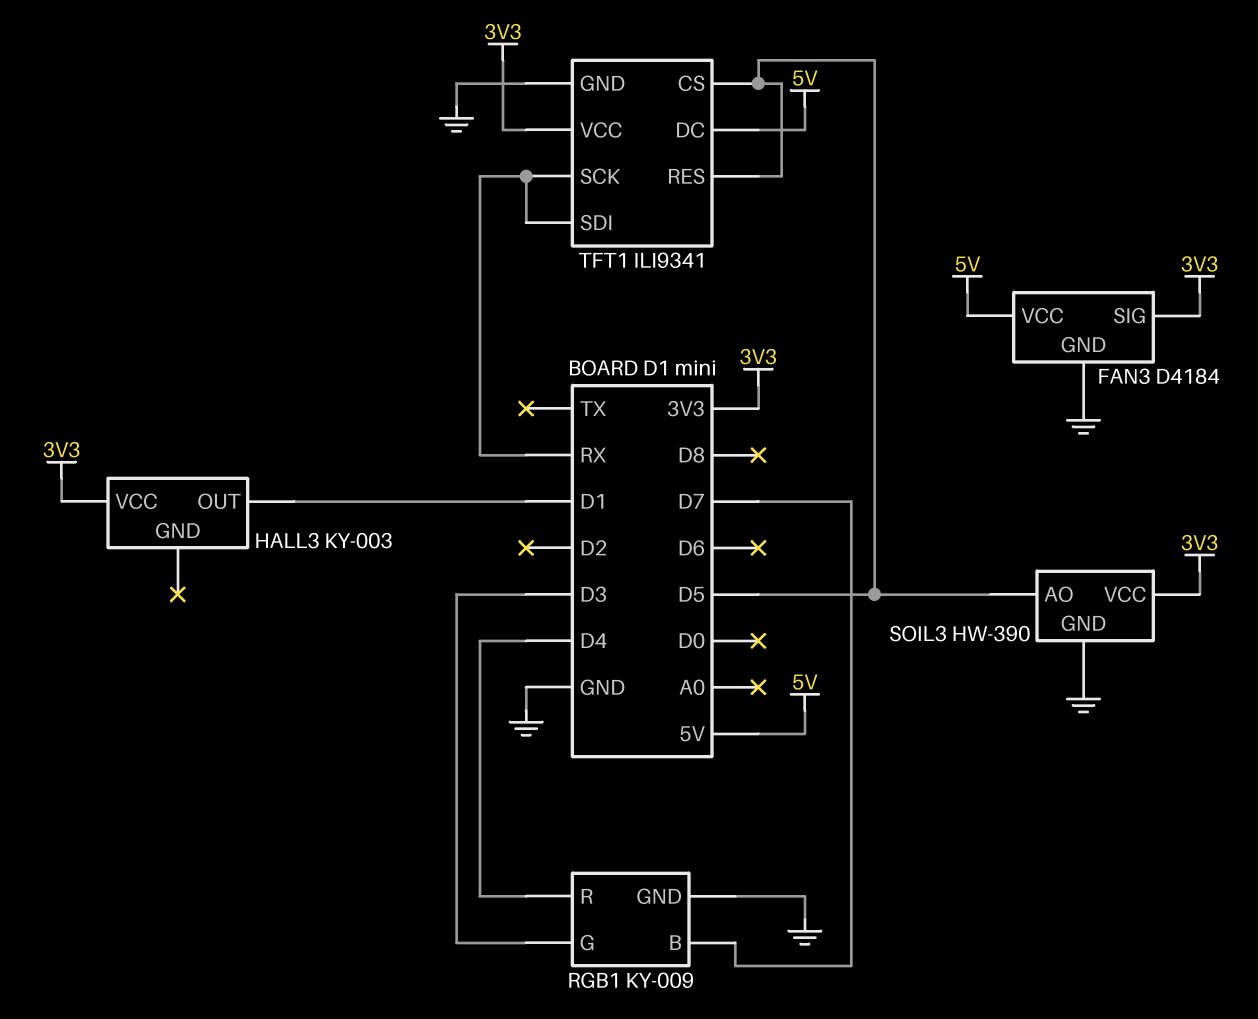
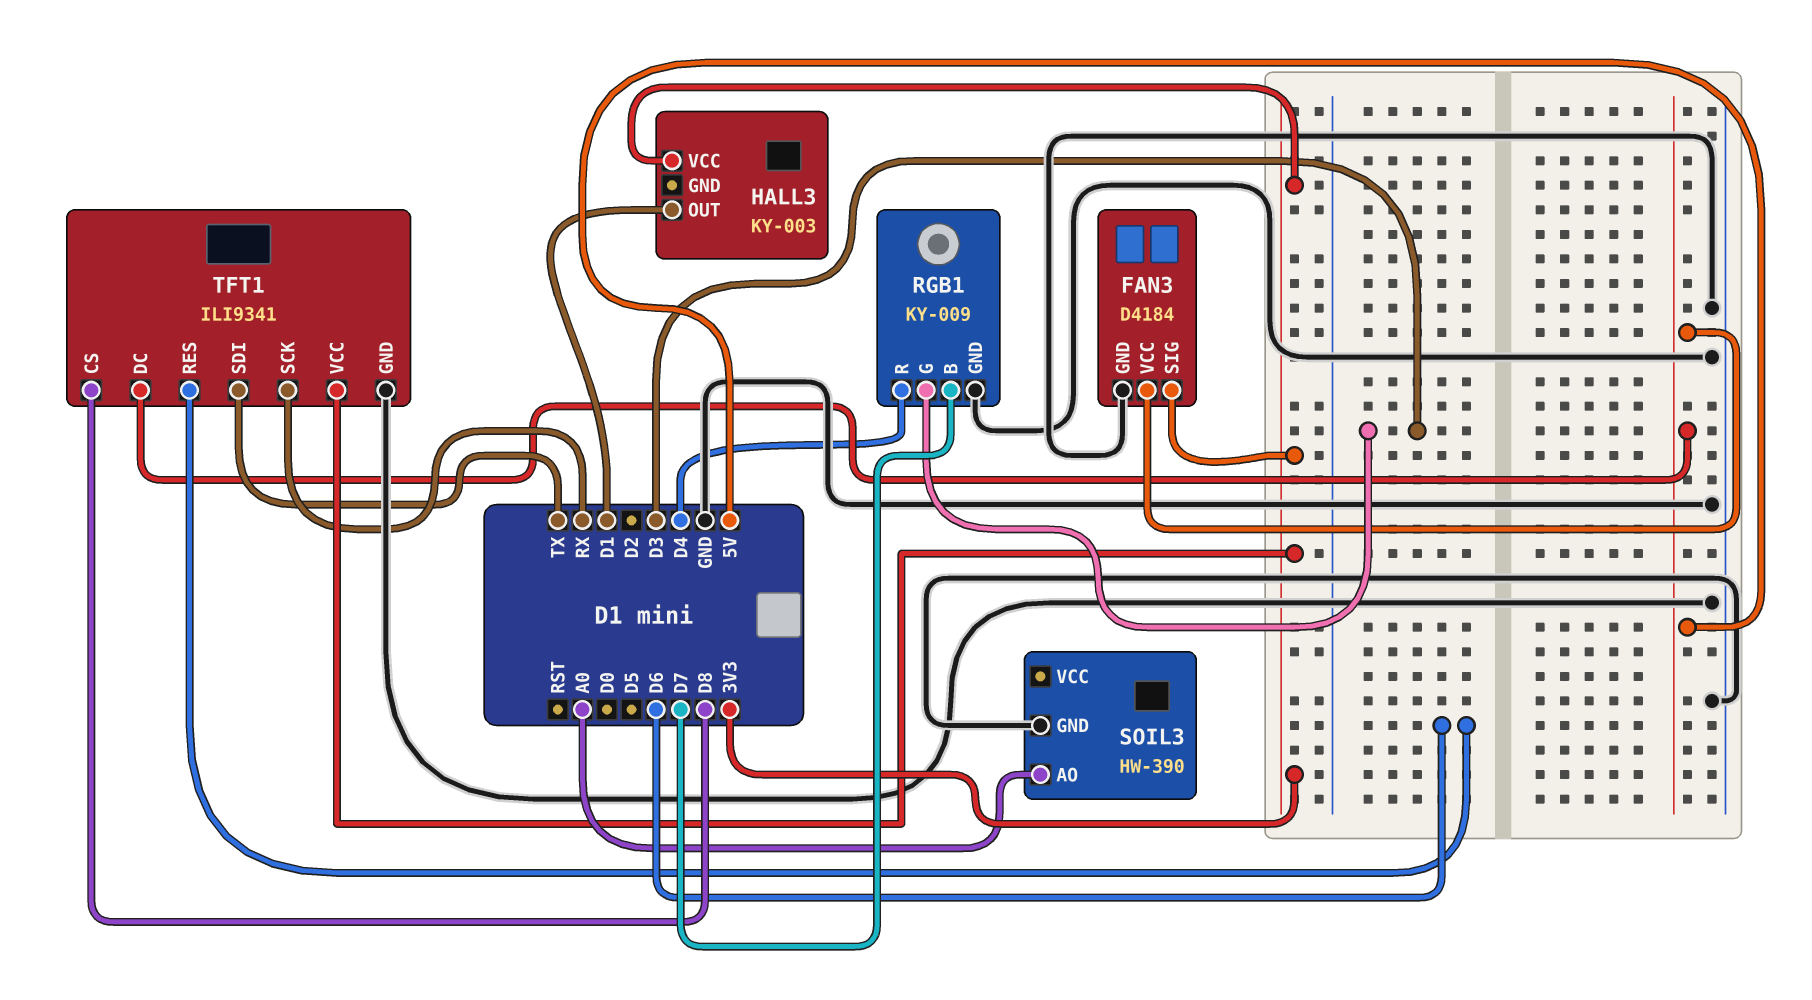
SOIL3 pin AO: D5 -> A0
SOIL3 pin VCC: 3V3 -> none
TFT1 pin CS: D5 -> D8
TFT1 pin RES: D5 -> D6
TFT1 pin SDI: RX -> TX

